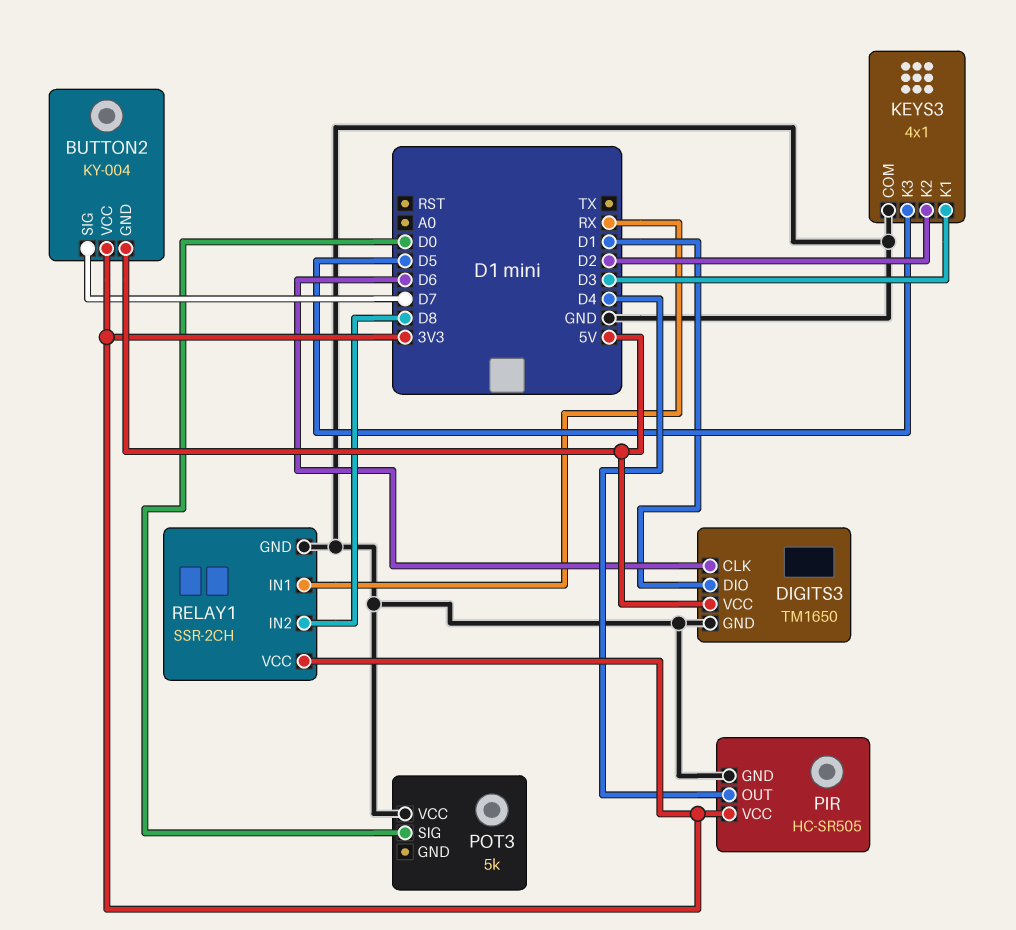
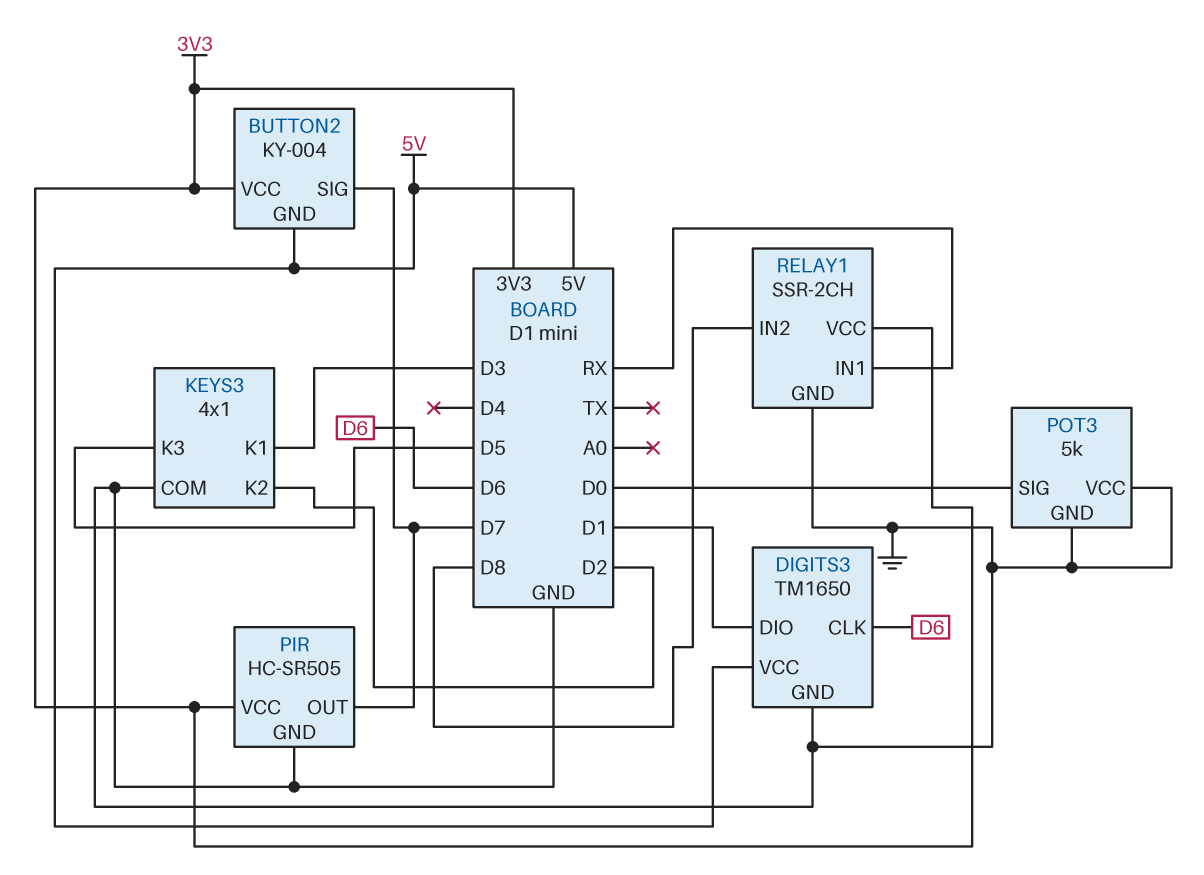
PIR pin OUT: D4 -> D7
POT3 pin GND: none -> GND

